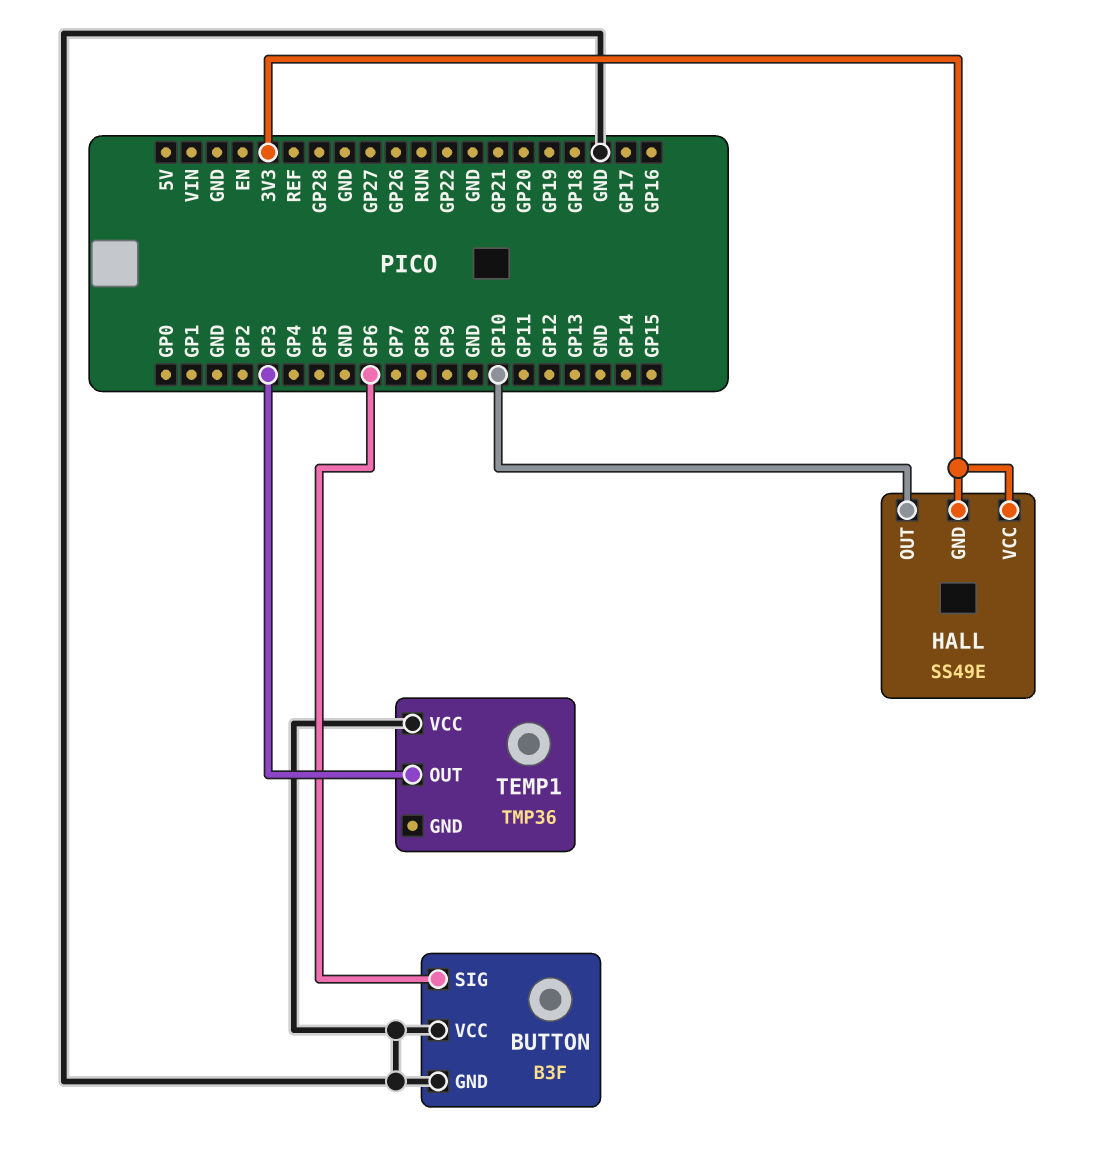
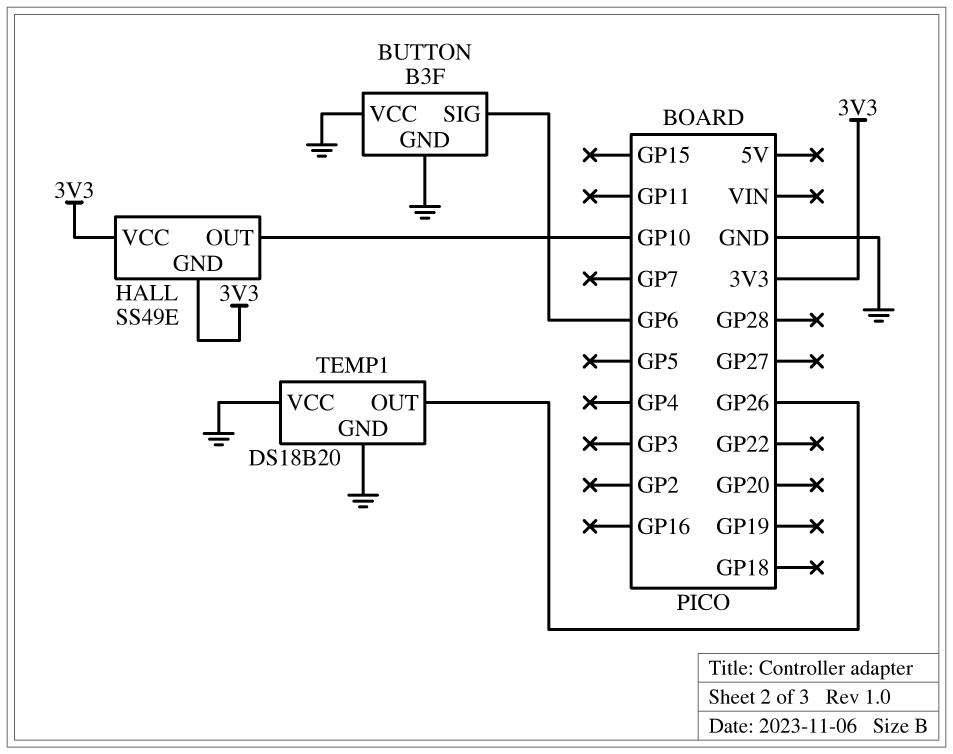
TEMP1: TMP36 -> DS18B20
TEMP1 pin GND: none -> GND
TEMP1 pin OUT: GP3 -> GP26

